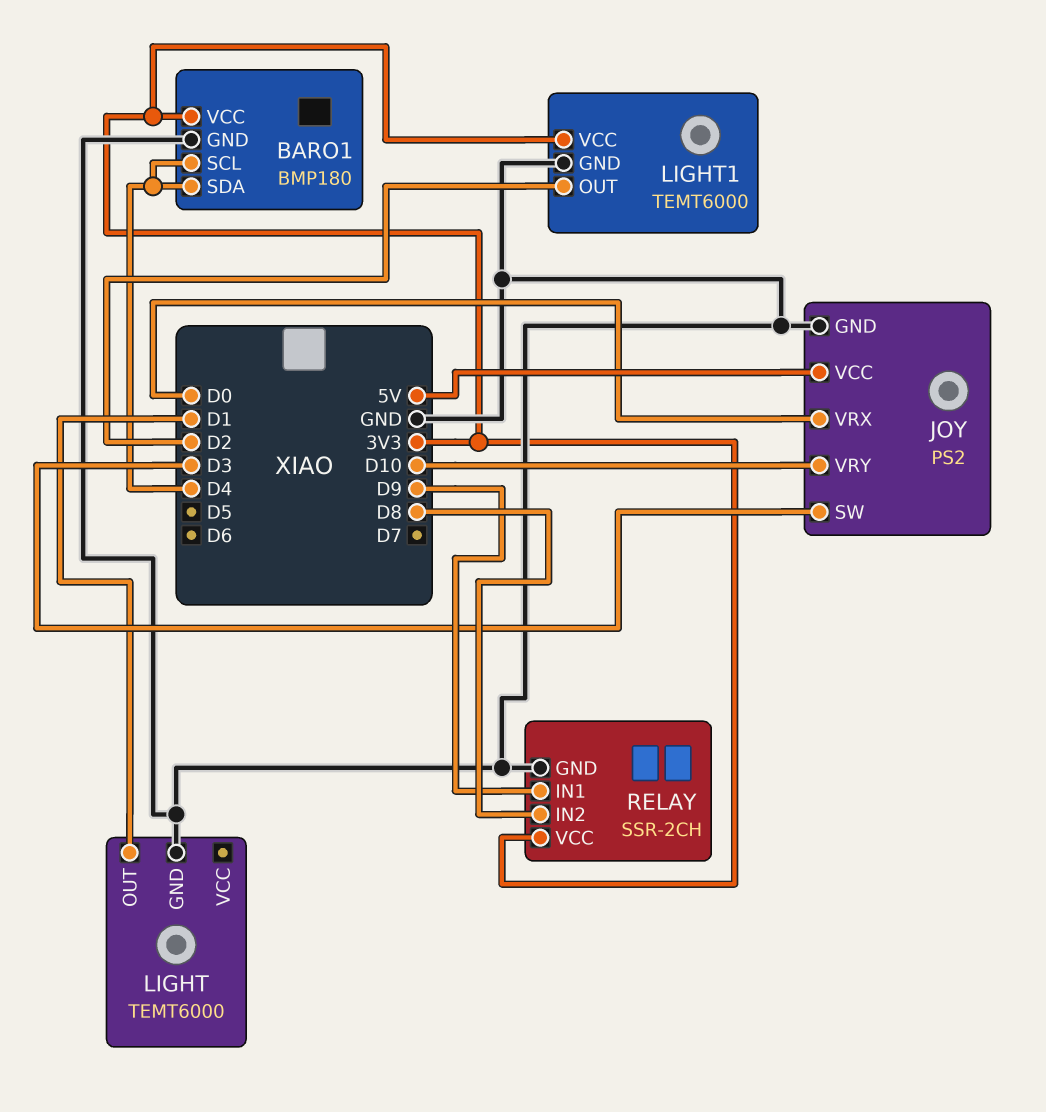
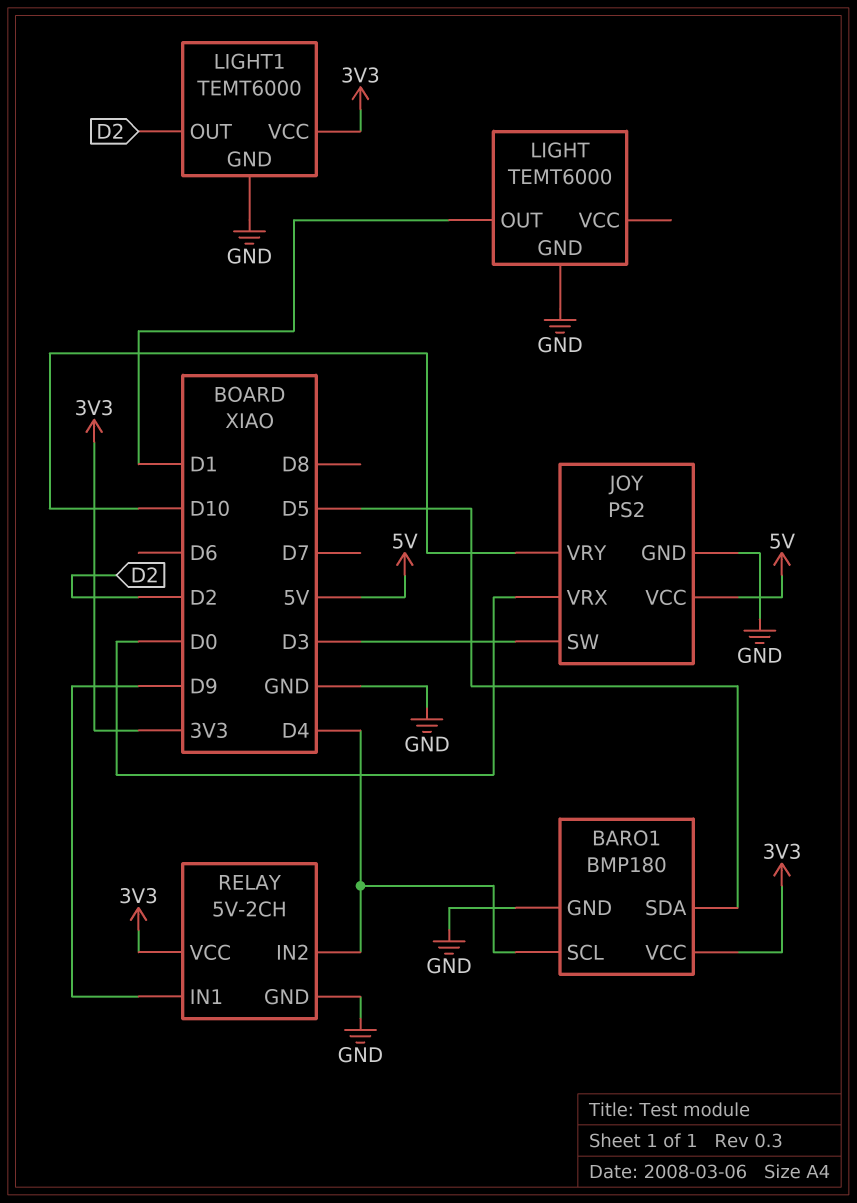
BARO1 pin SDA: D4 -> D5
RELAY: SSR-2CH -> 5V-2CH
RELAY pin IN2: D8 -> D4

